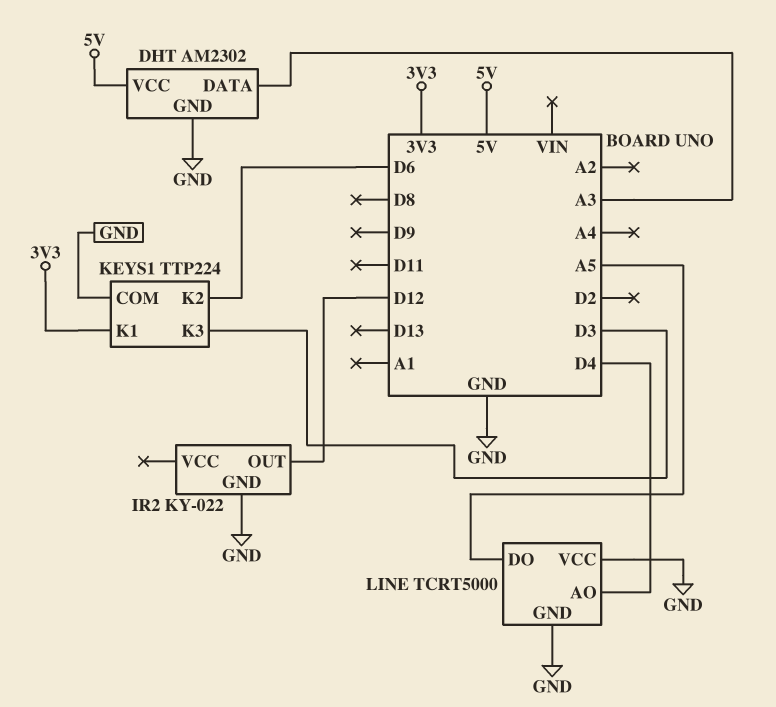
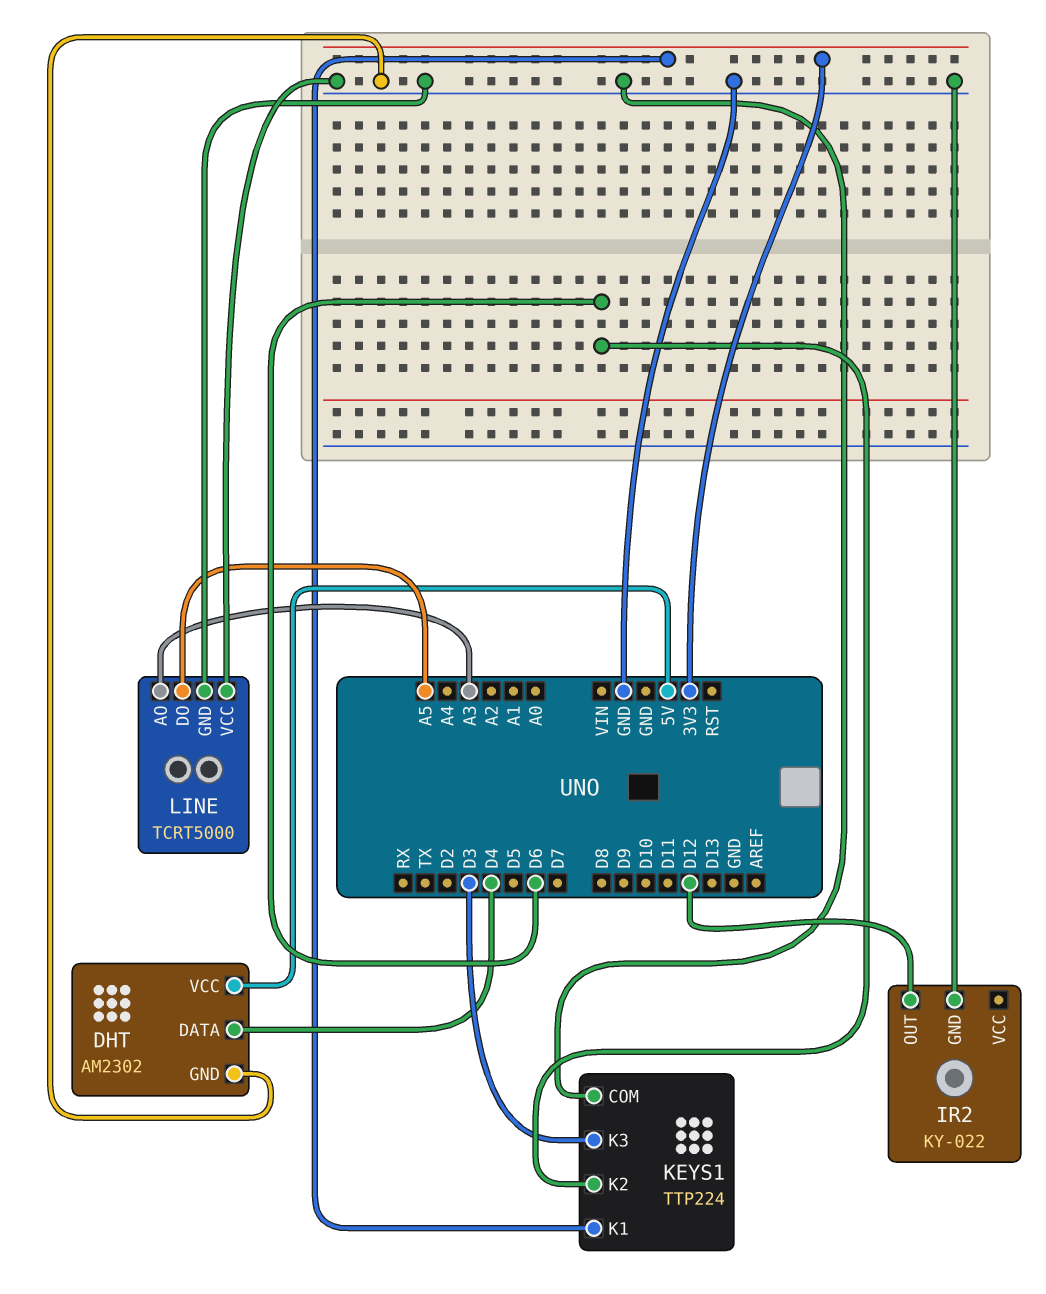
DHT pin DATA: A3 -> D4
LINE pin AO: D4 -> A3

